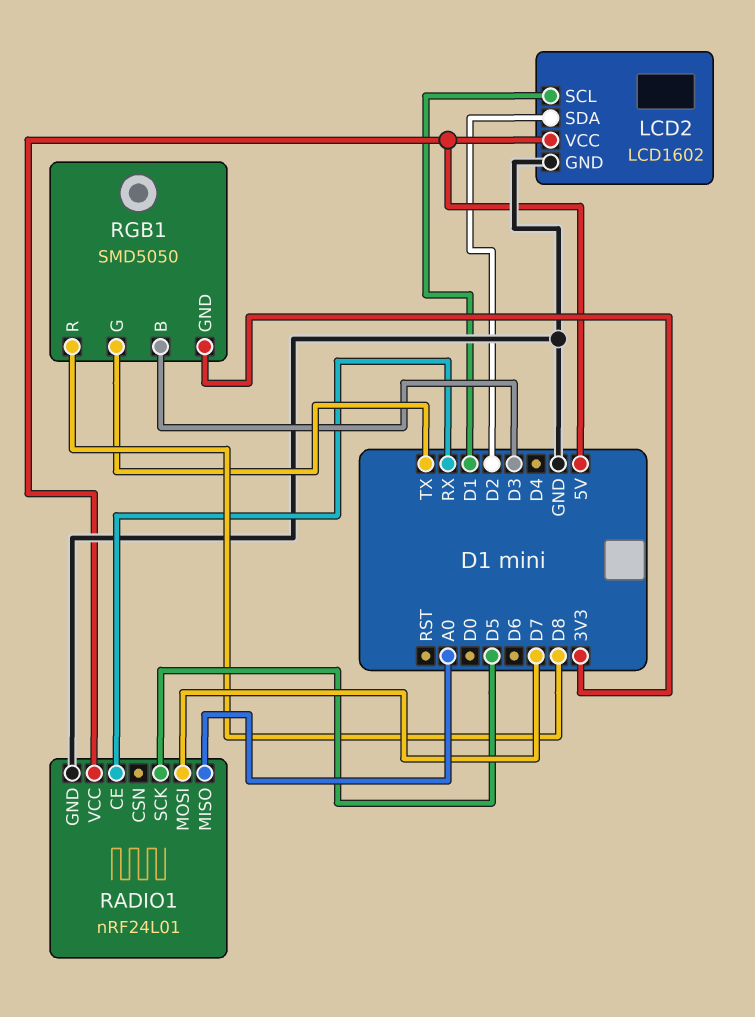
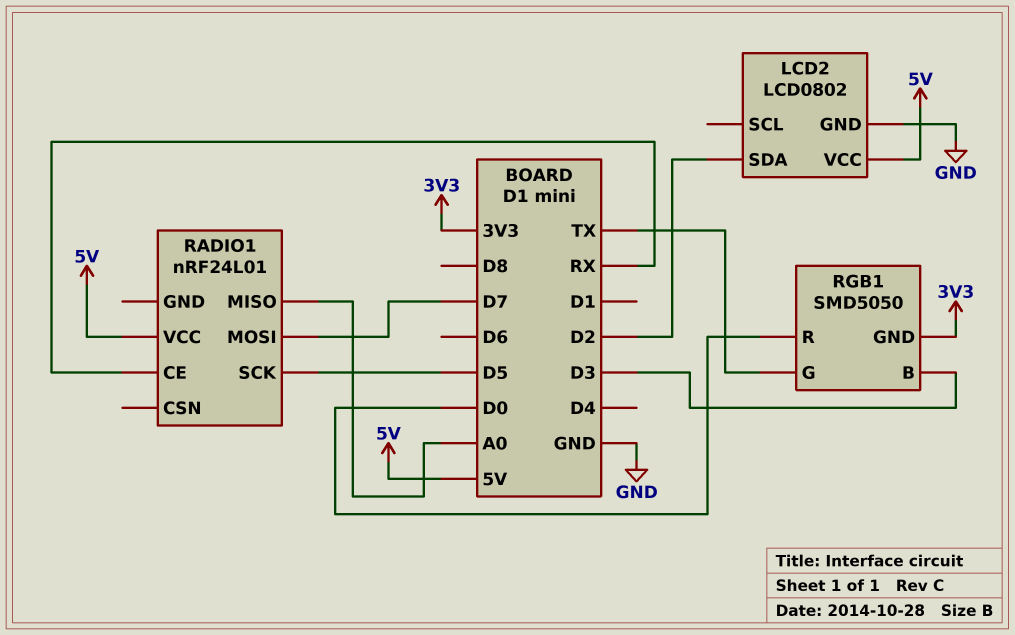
LCD2: LCD1602 -> LCD0802
LCD2 pin SCL: D1 -> none
RADIO1 pin GND: GND -> none
RGB1 pin R: D8 -> D0

